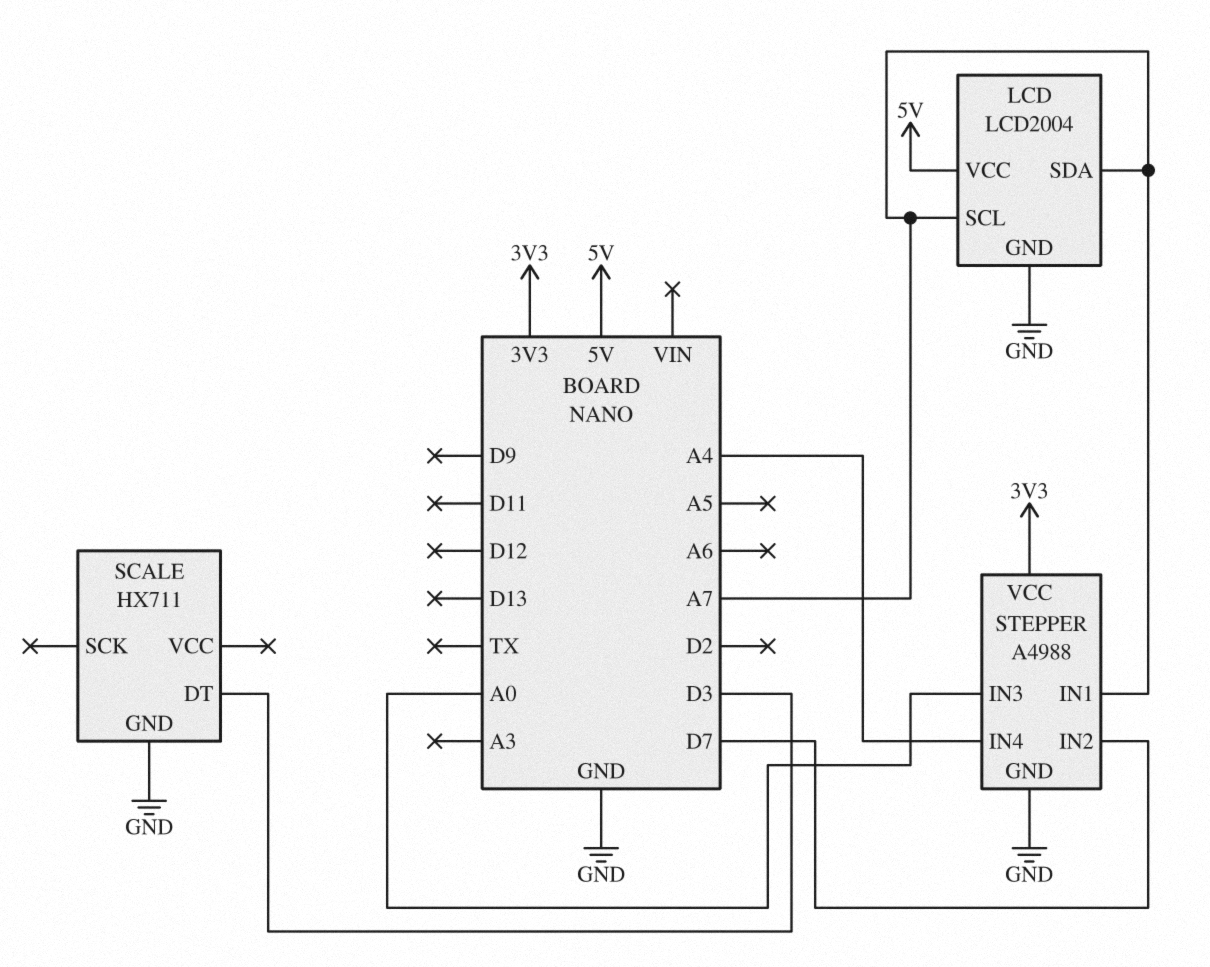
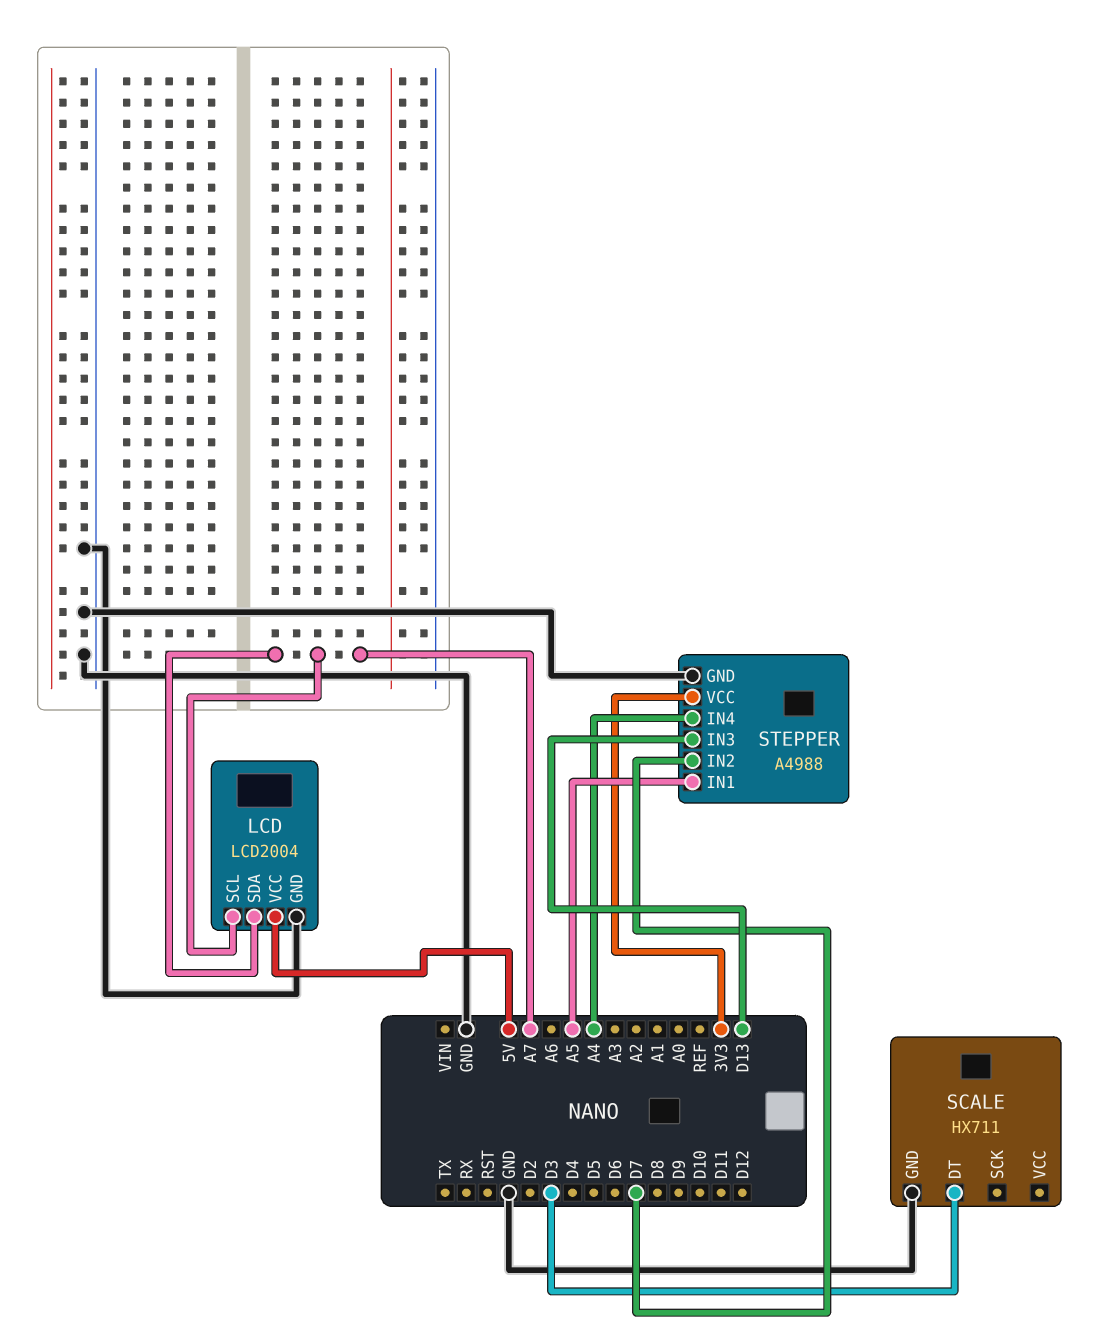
STEPPER pin IN1: A7 -> A5
STEPPER pin IN3: A0 -> D13

